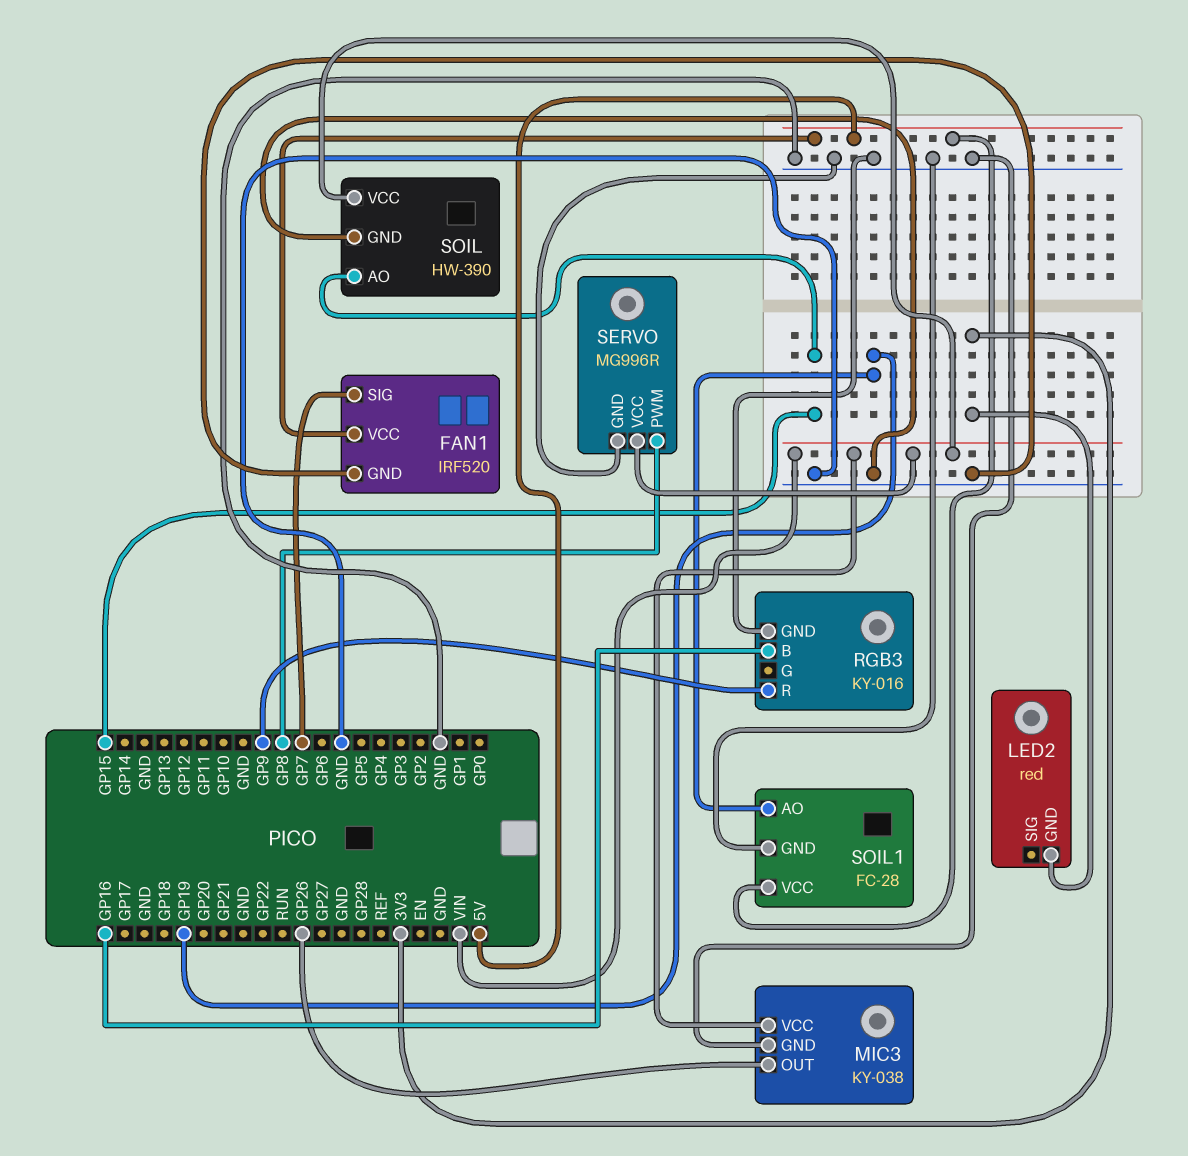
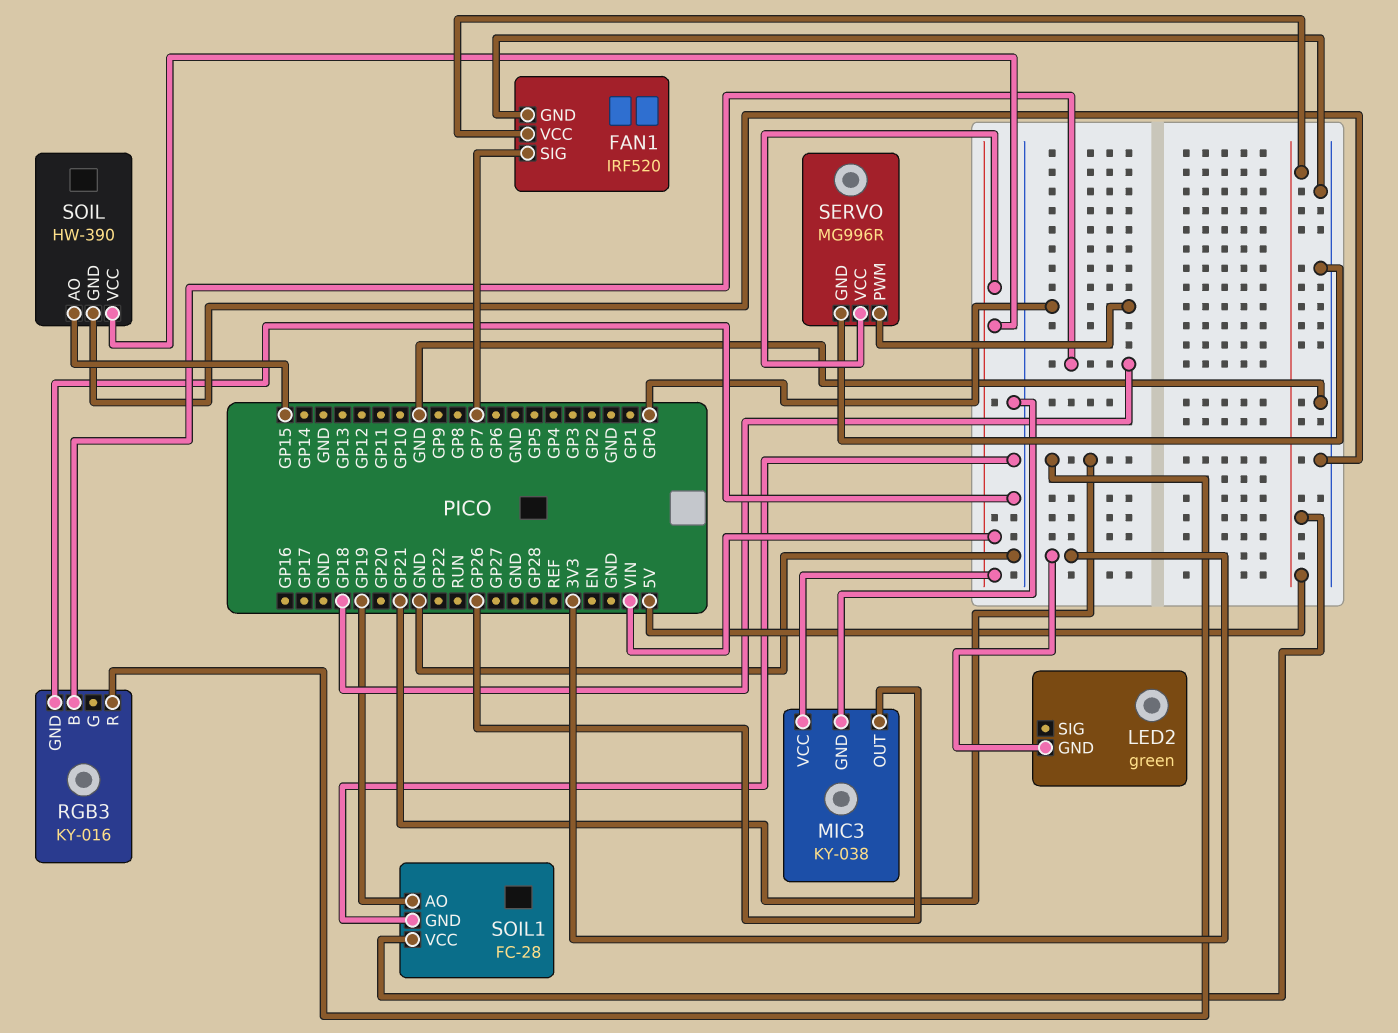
LED2: red -> green
RGB3 pin B: GP16 -> GP18
RGB3 pin R: GP9 -> GP21
SERVO pin PWM: GP8 -> GP0

